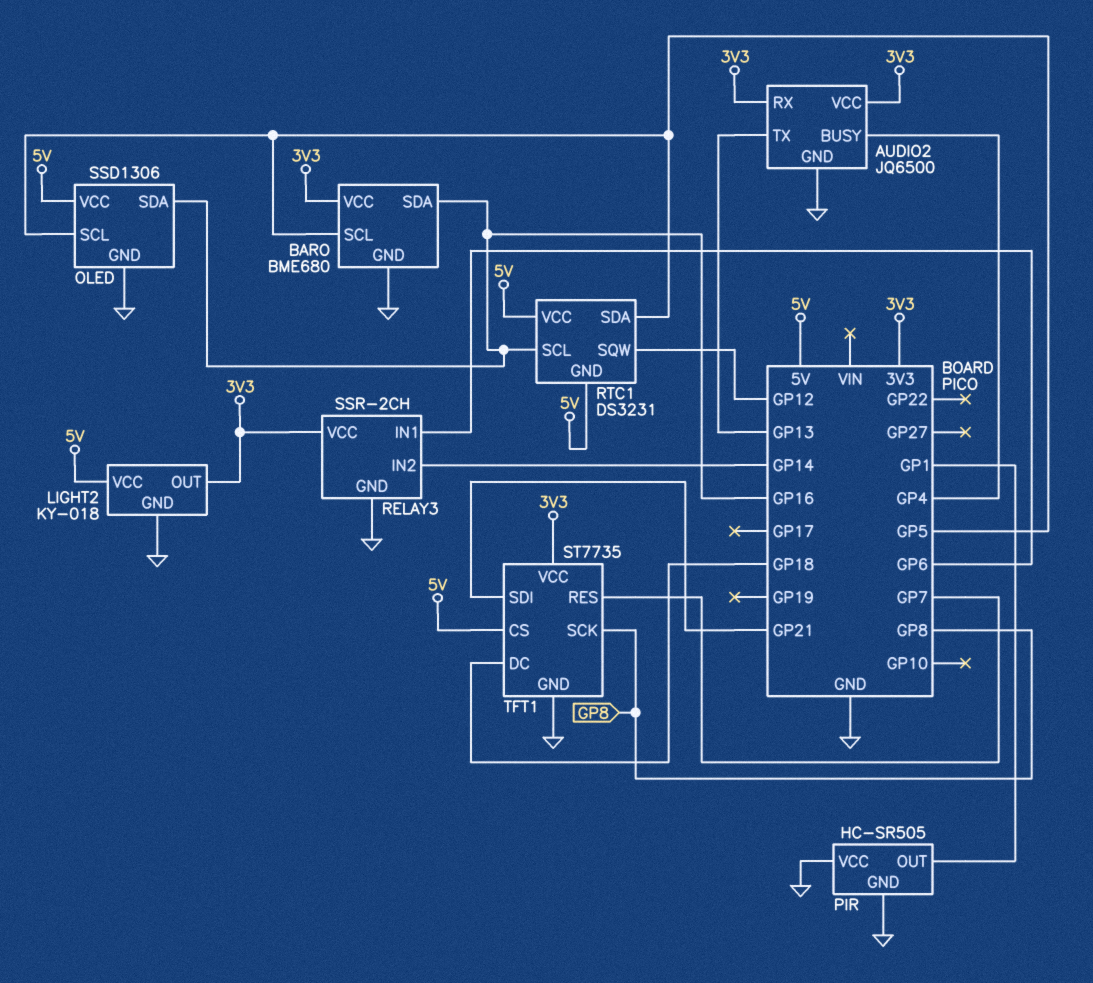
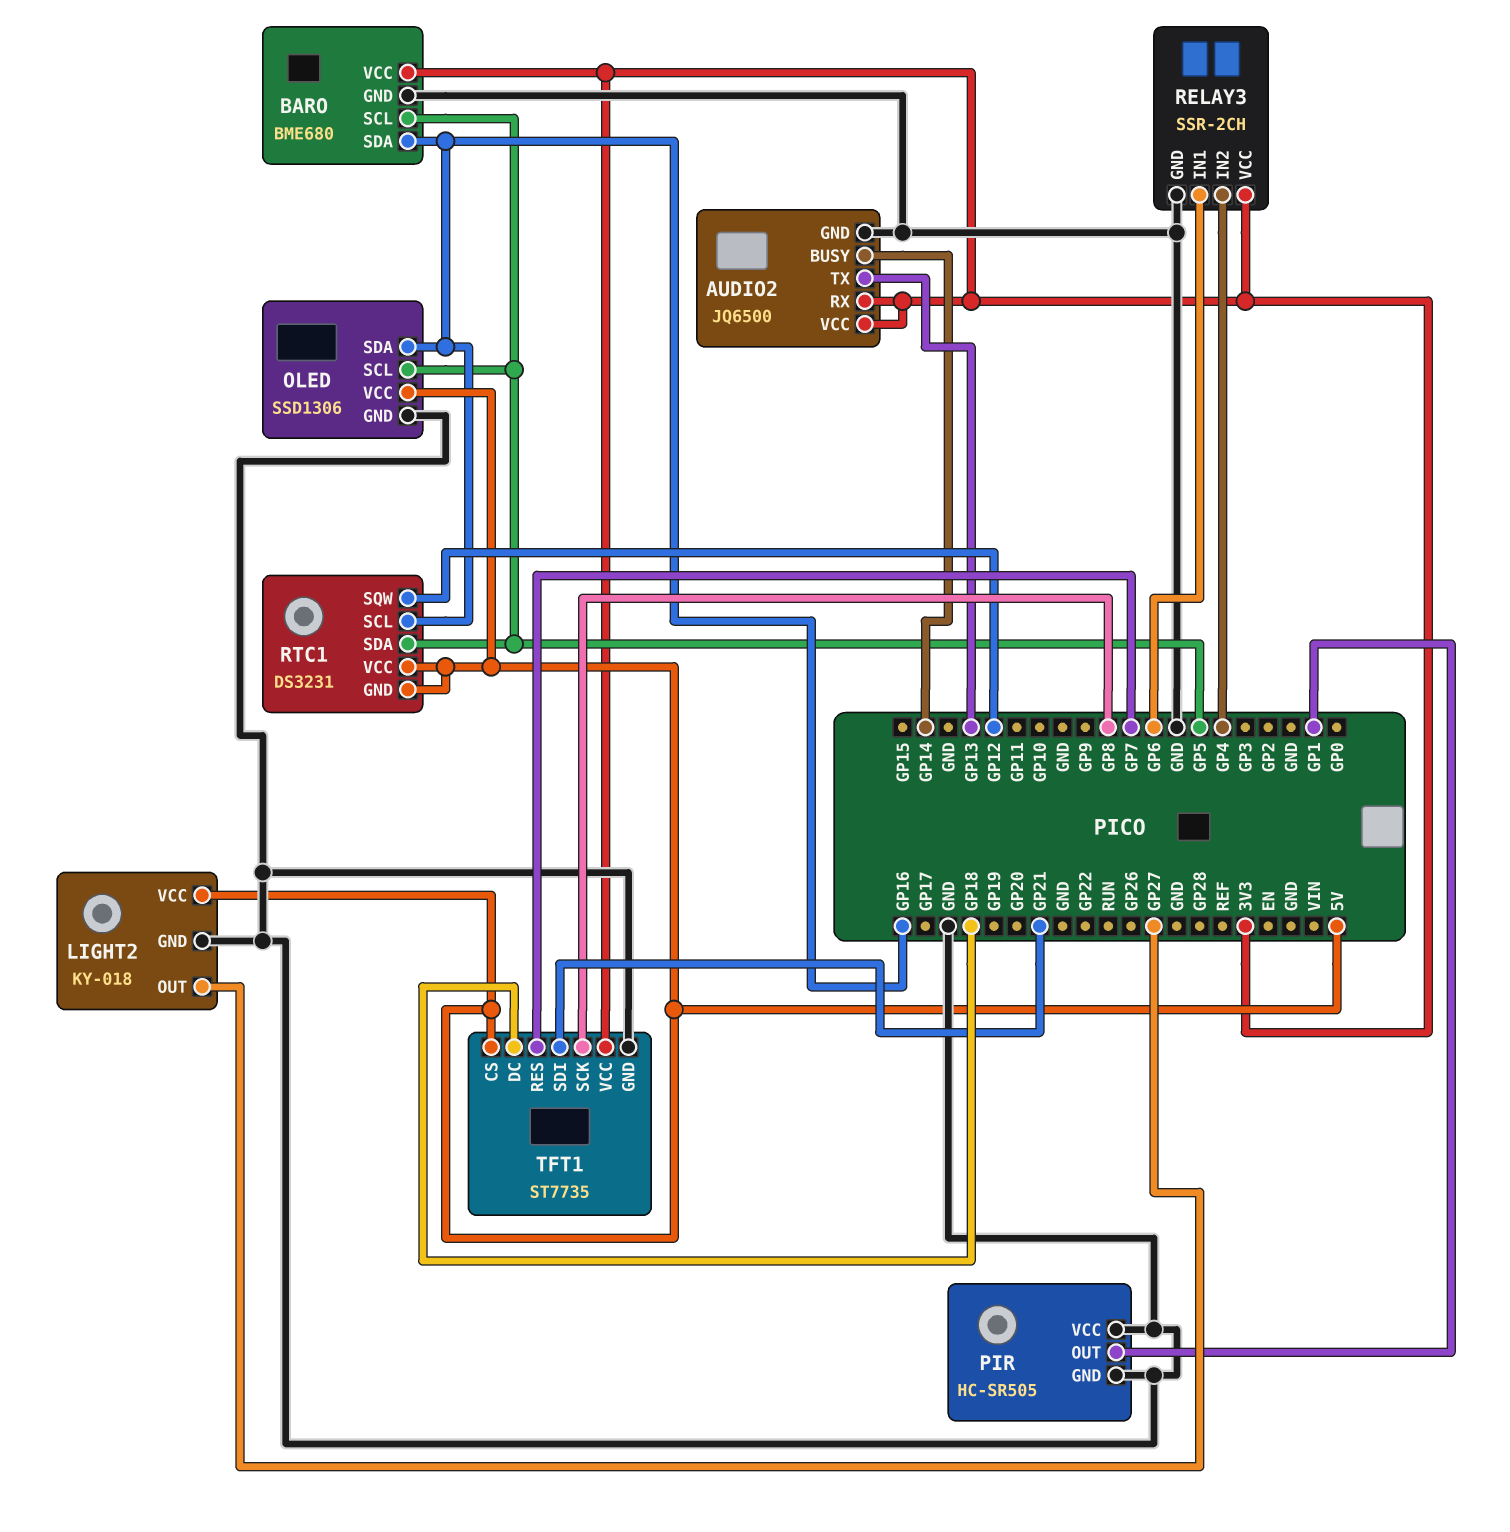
AUDIO2 pin BUSY: GP4 -> GP14
LIGHT2 pin OUT: 3V3 -> GP27
RELAY3 pin IN2: GP14 -> GP4

